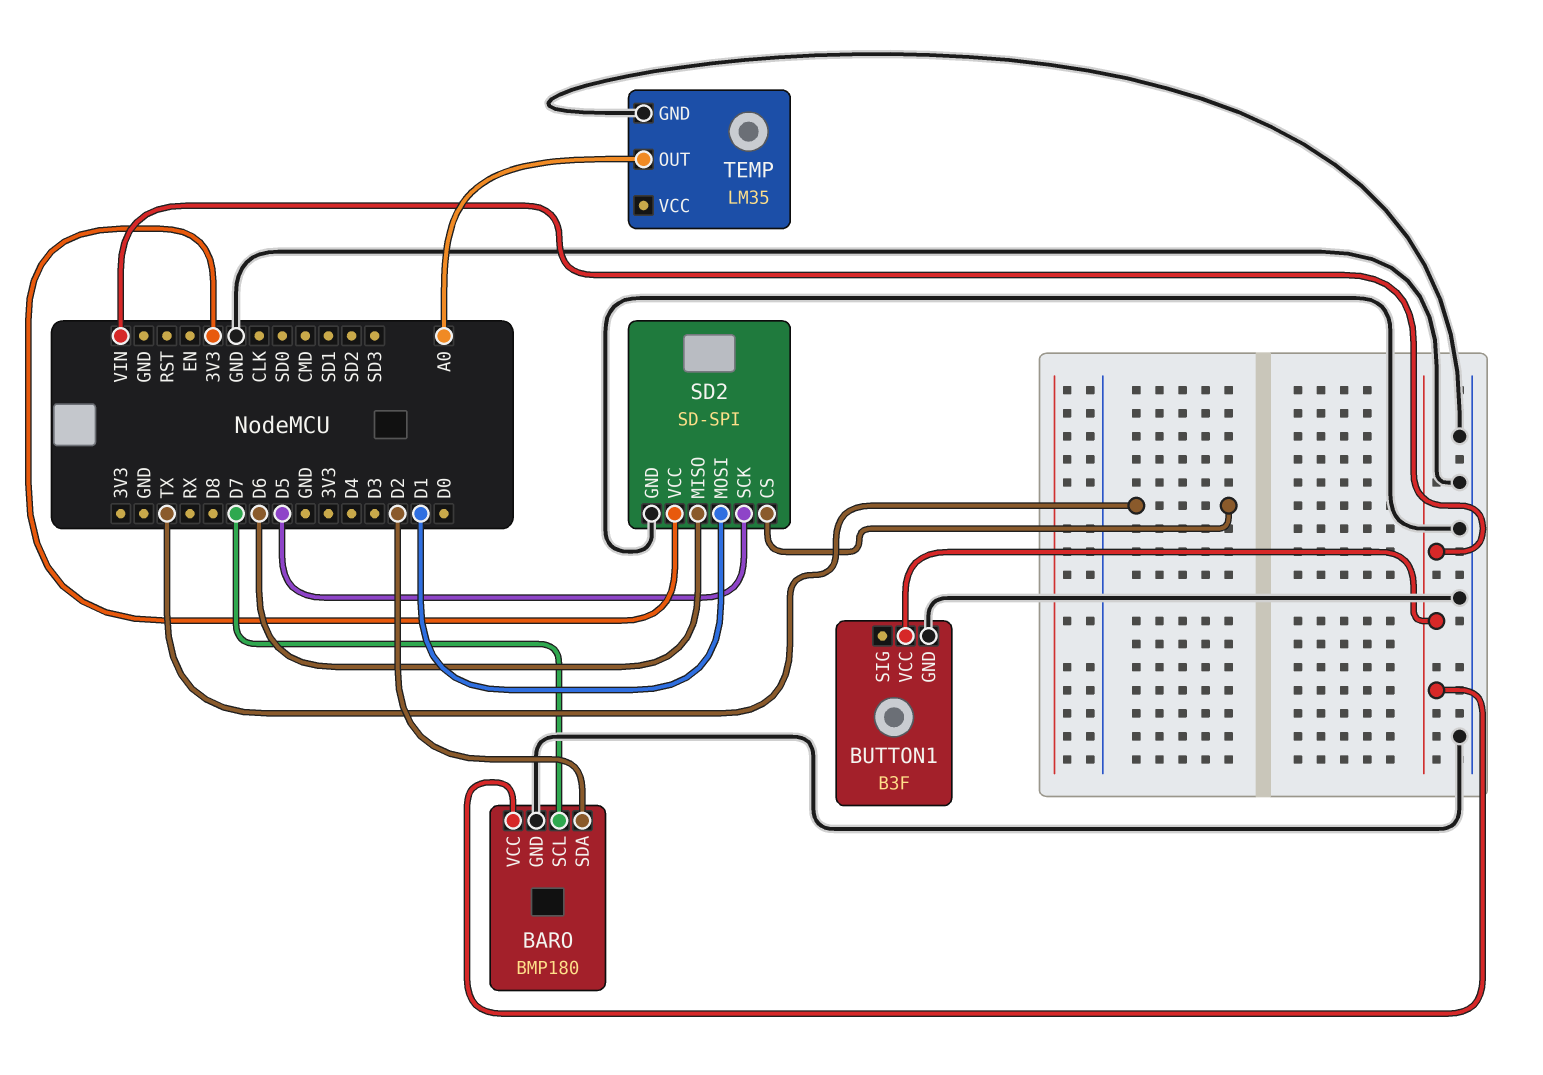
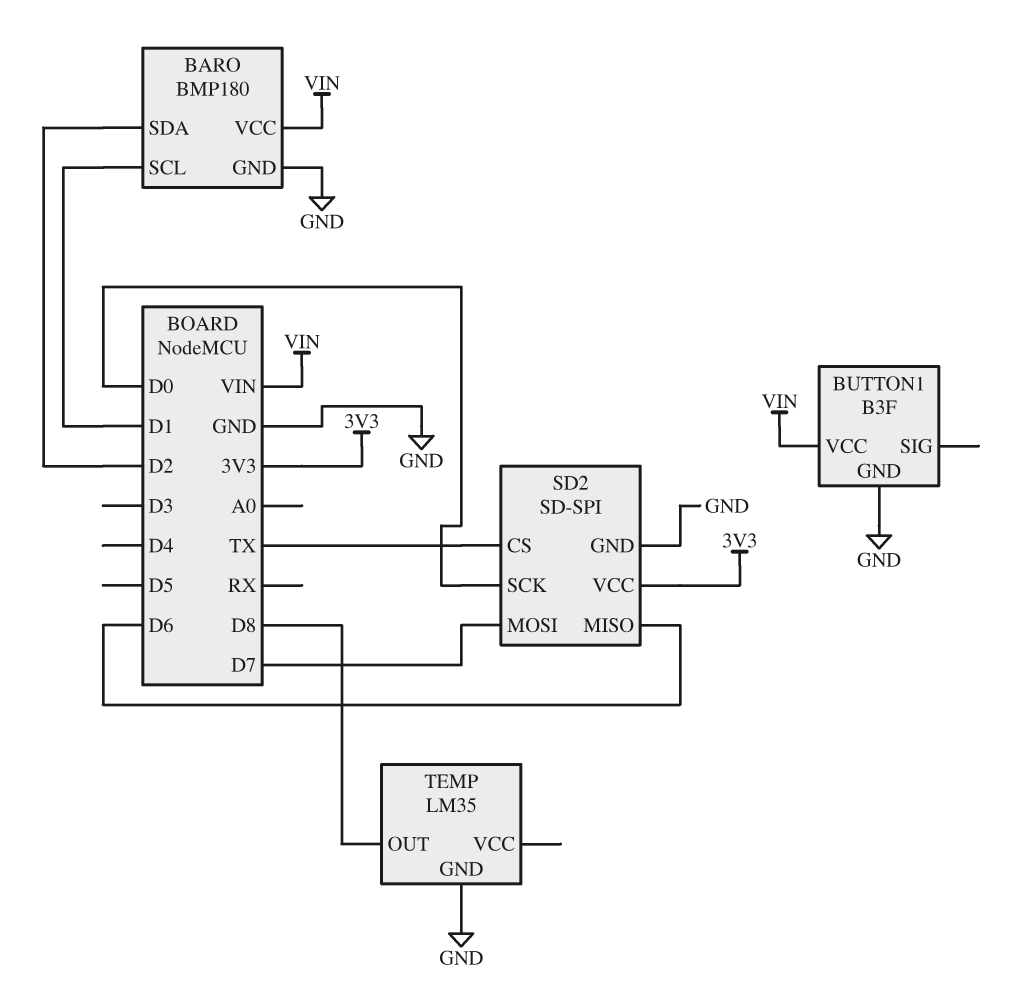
BARO pin SCL: D7 -> D1
SD2 pin MOSI: D1 -> D7
SD2 pin SCK: D5 -> D0
TEMP pin OUT: A0 -> D8

